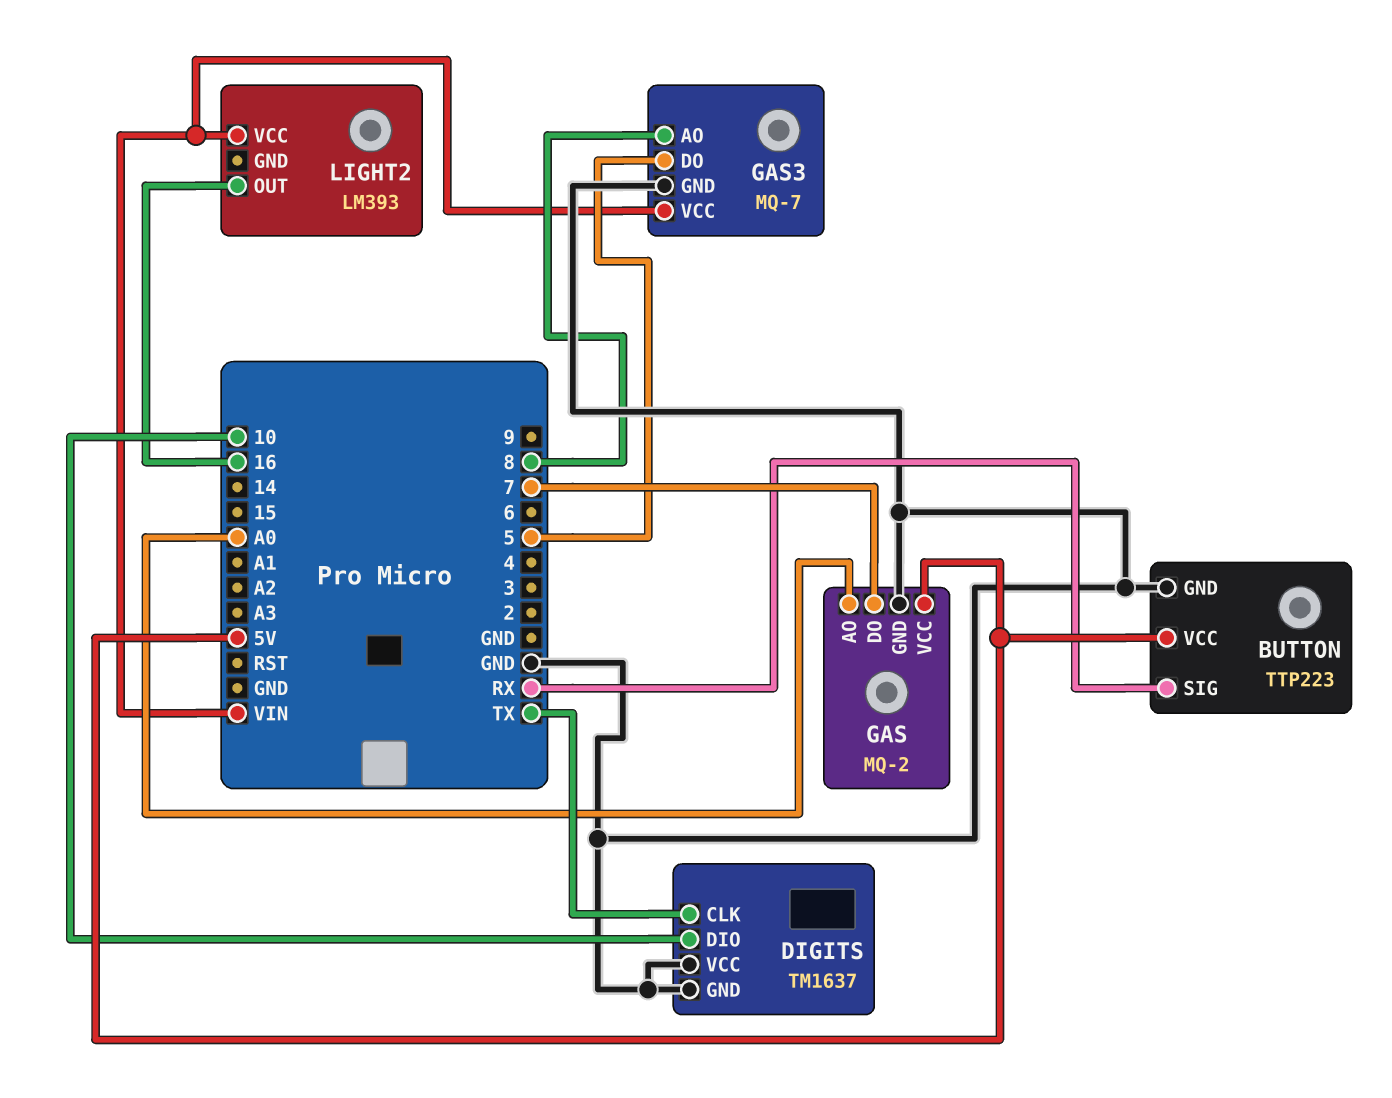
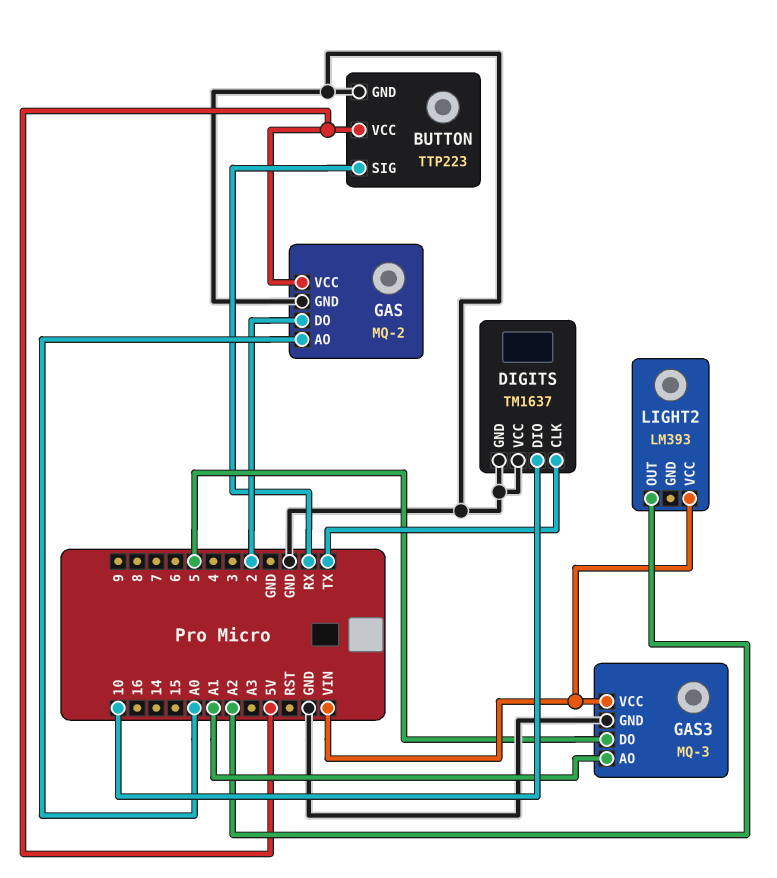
GAS pin DO: 7 -> 2
GAS3: MQ-7 -> MQ-3
GAS3 pin AO: 8 -> A1
LIGHT2 pin OUT: 16 -> A2

